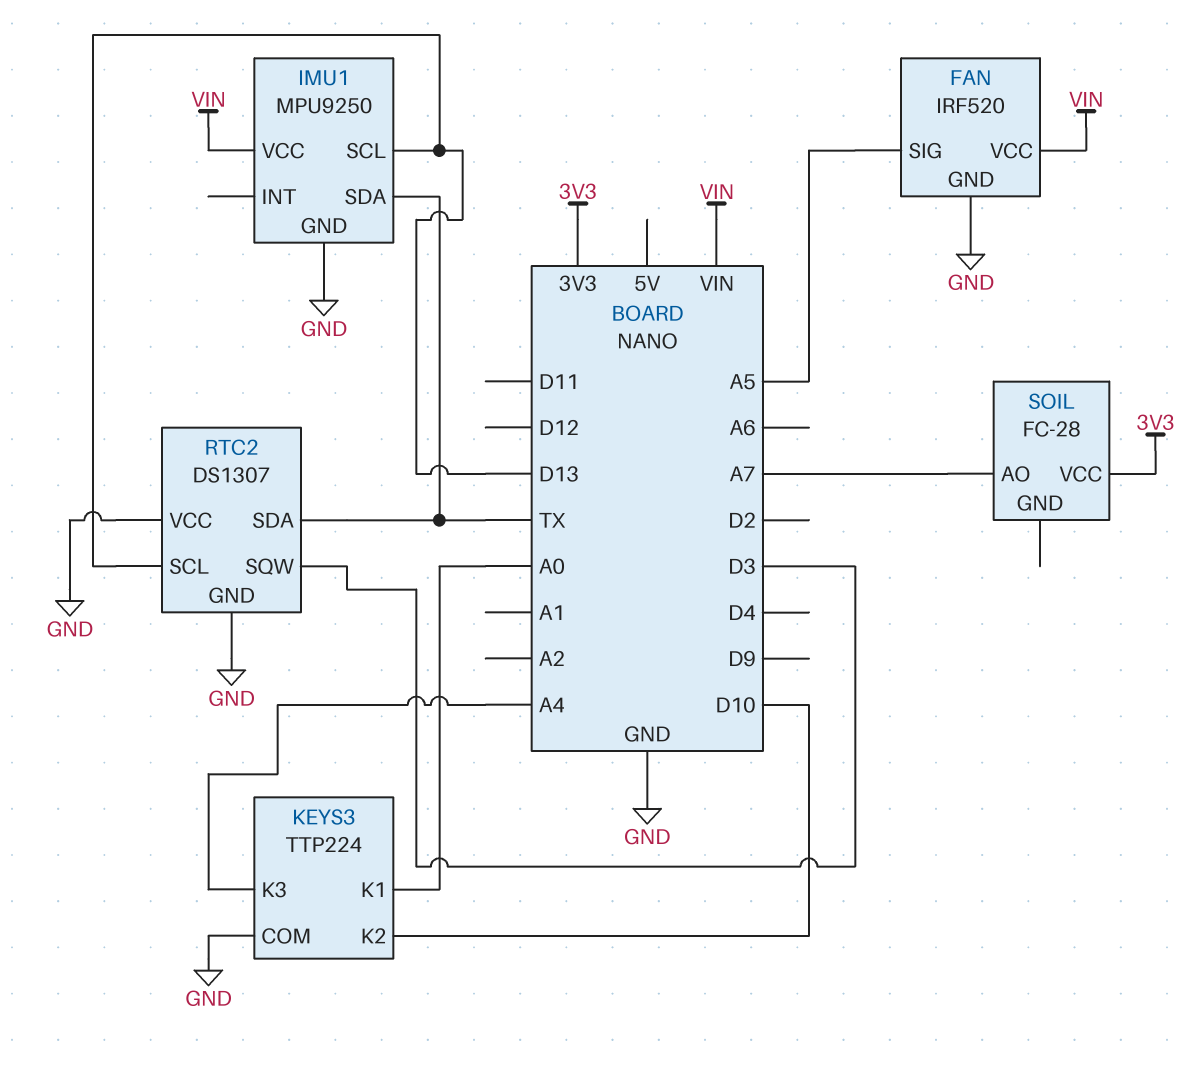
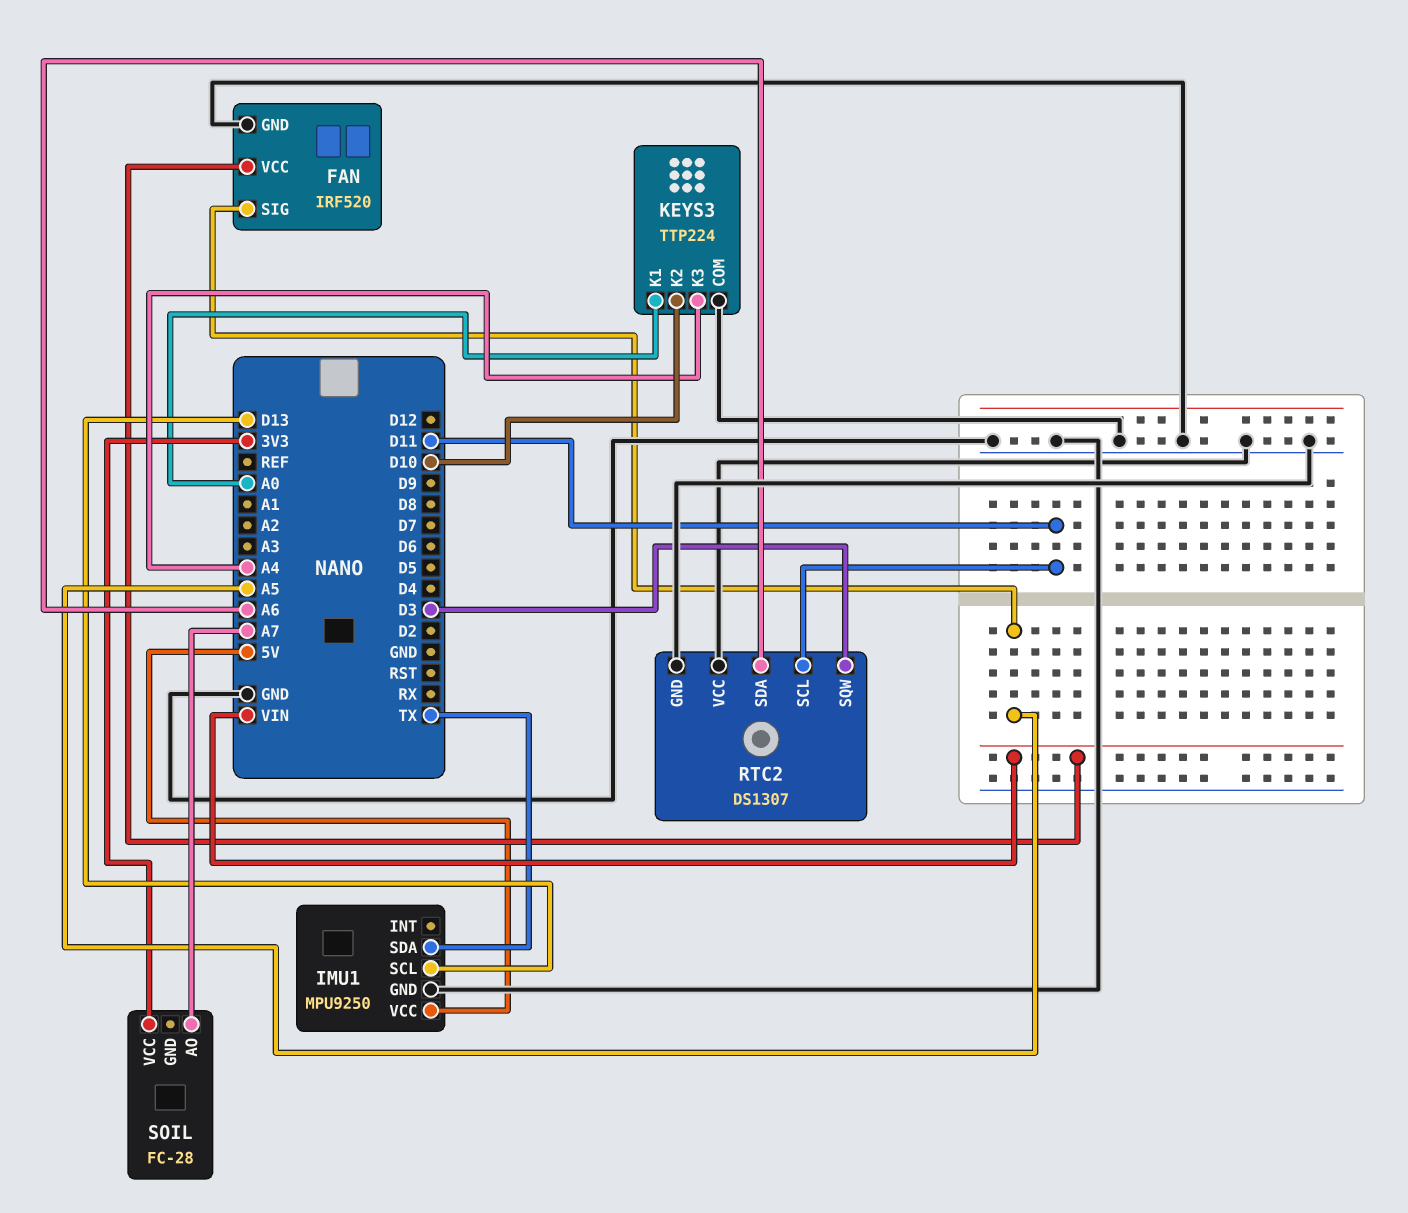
IMU1 pin VCC: VIN -> 5V
RTC2 pin SCL: D13 -> D11
RTC2 pin SDA: TX -> A6

